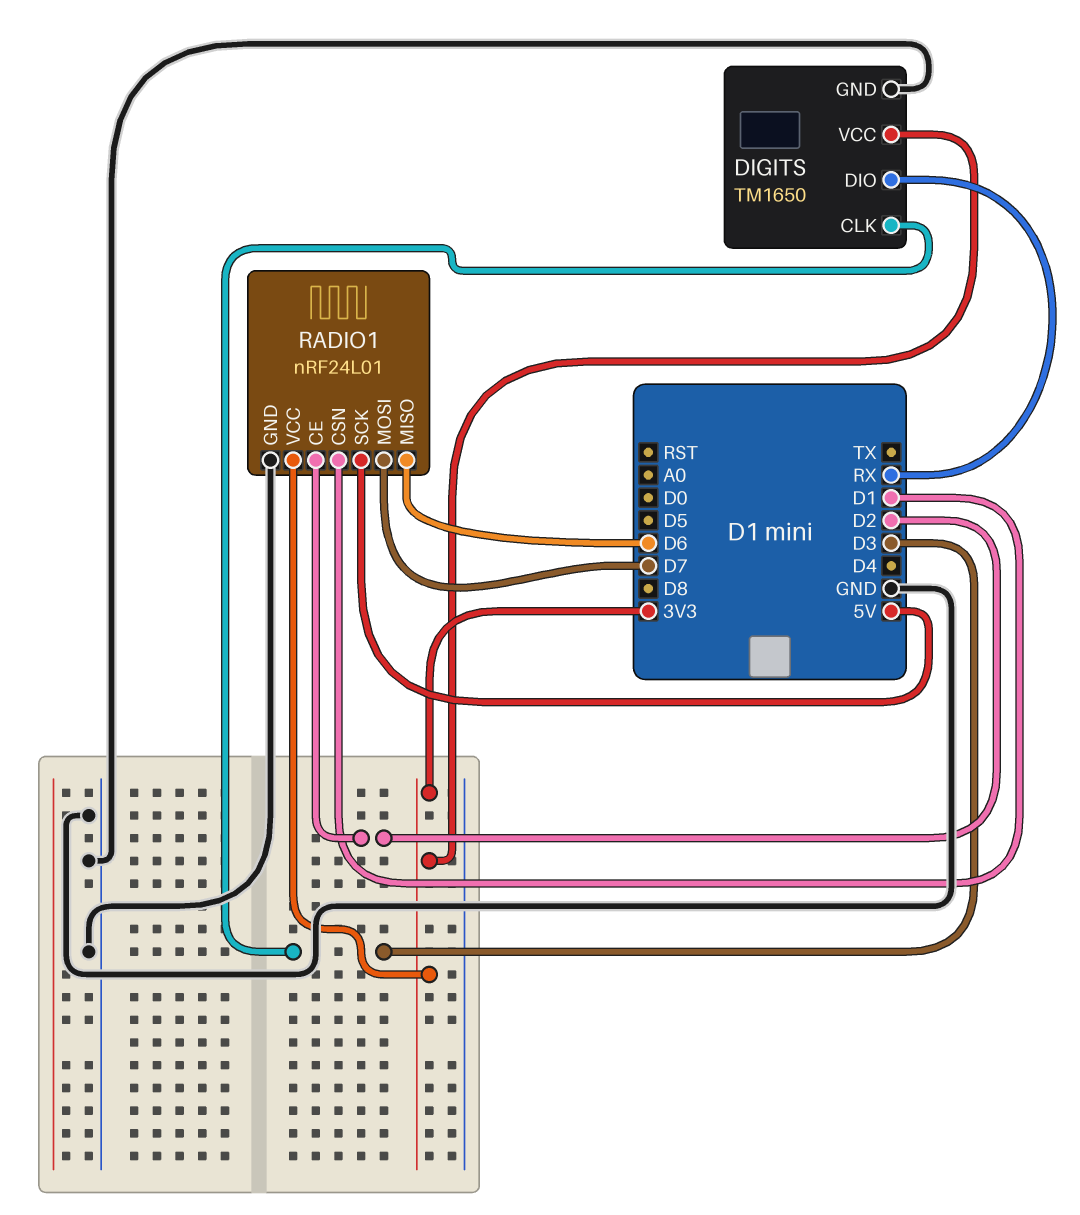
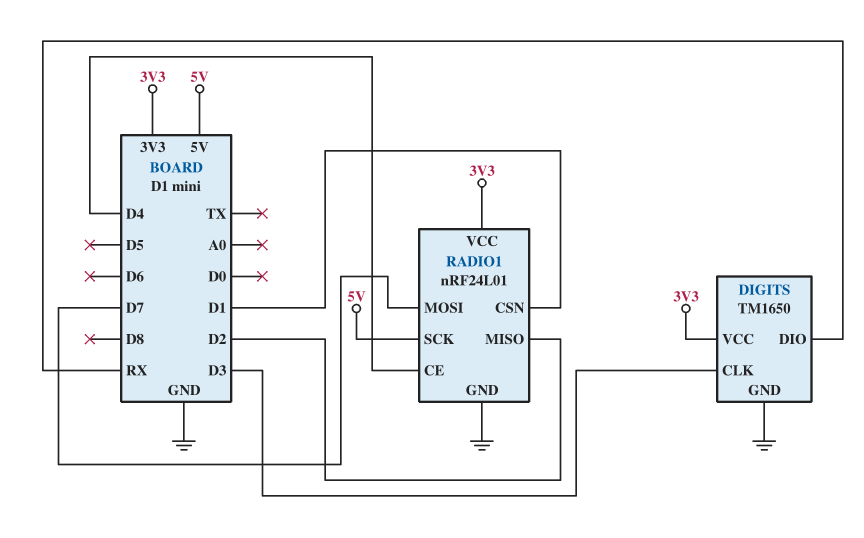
RADIO1 pin CE: D2 -> D4
RADIO1 pin MISO: D6 -> D2

